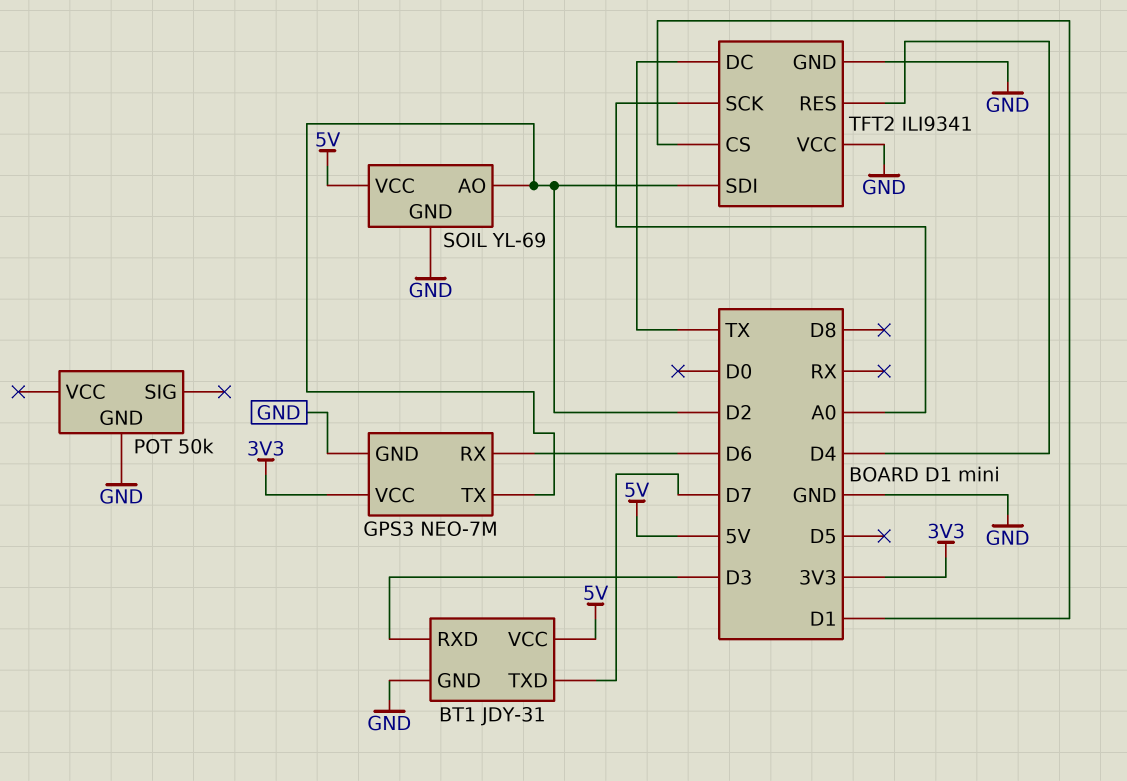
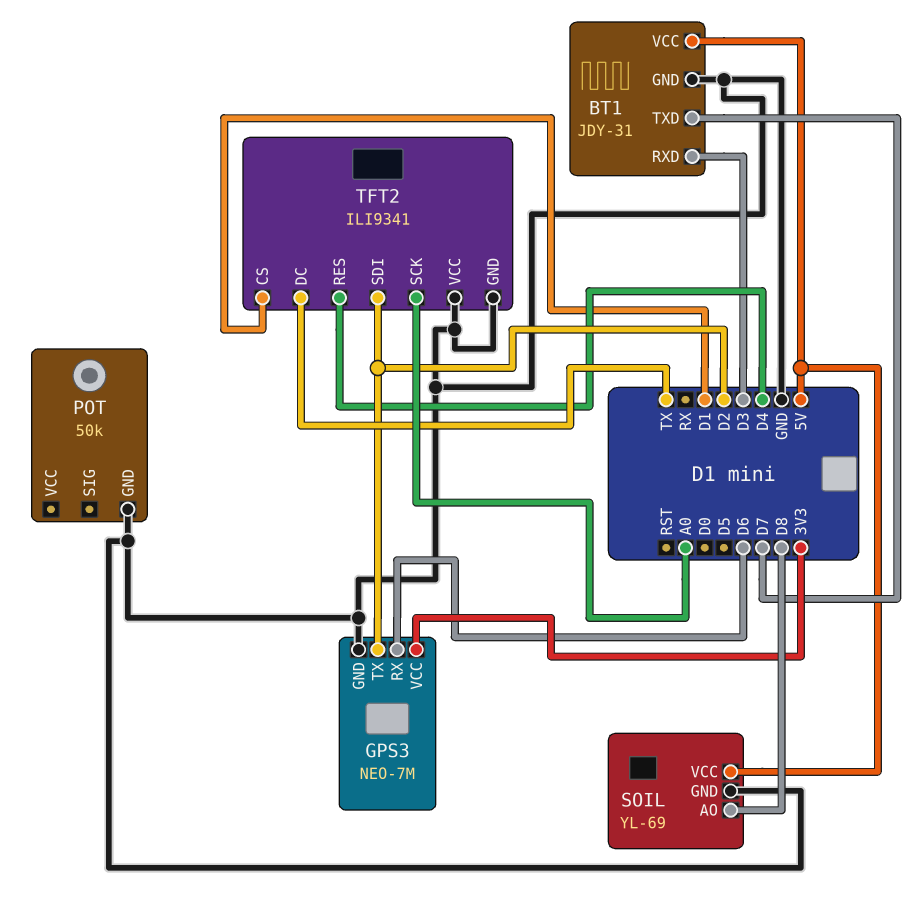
SOIL pin AO: D2 -> D8

